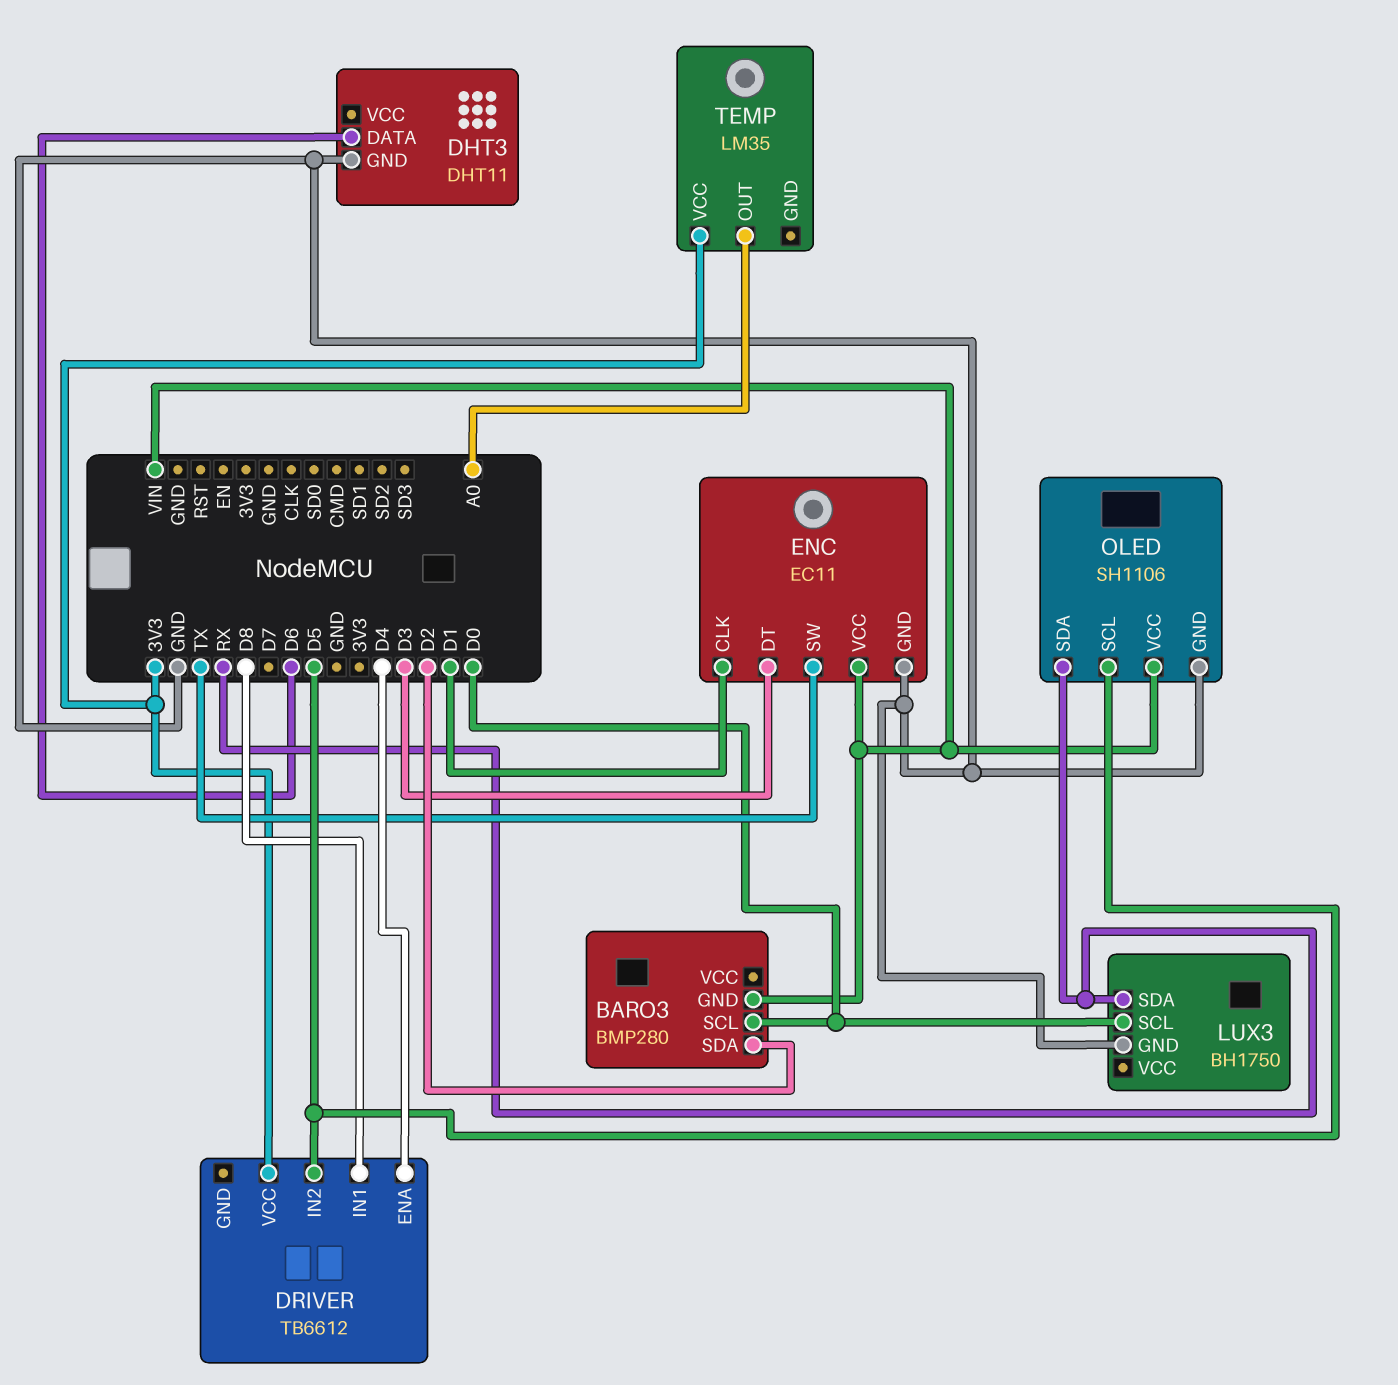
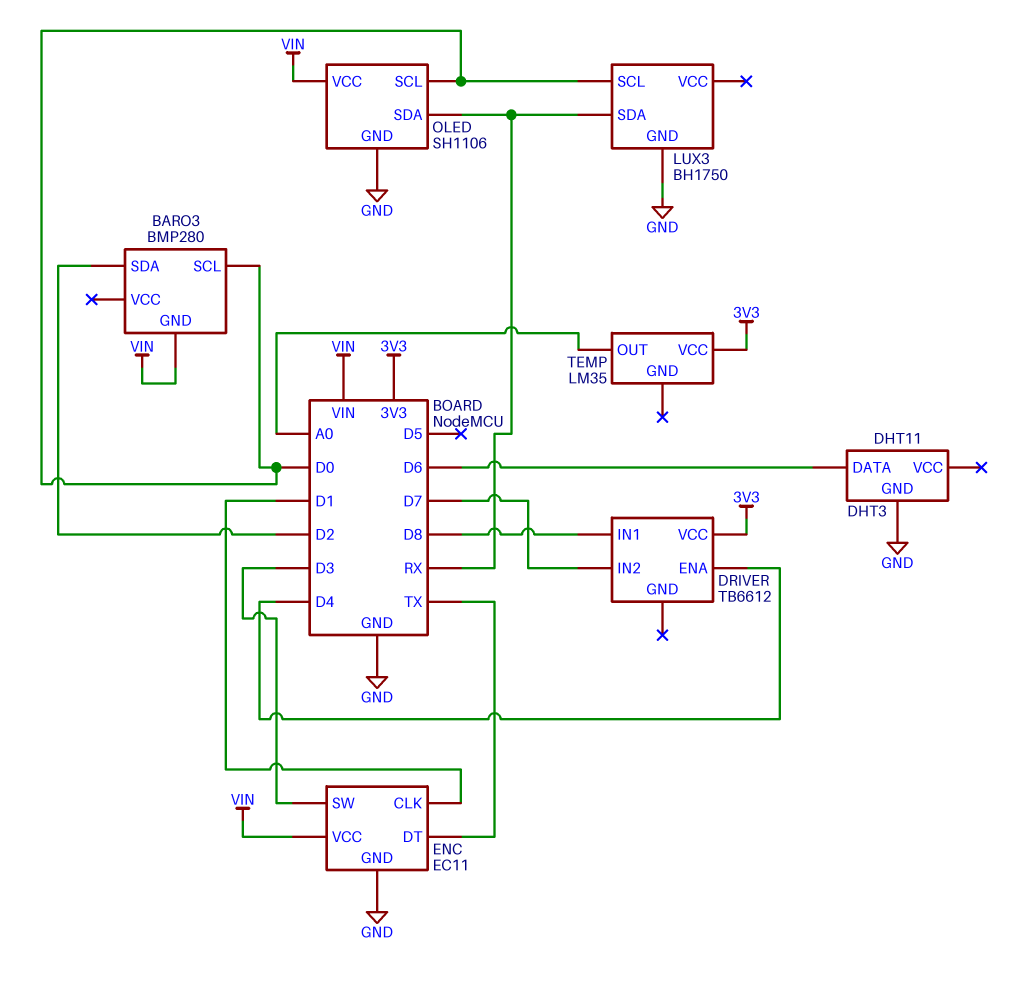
DRIVER pin IN2: D5 -> D7
ENC pin DT: D3 -> TX
ENC pin SW: TX -> D3
OLED pin SCL: D5 -> D0

